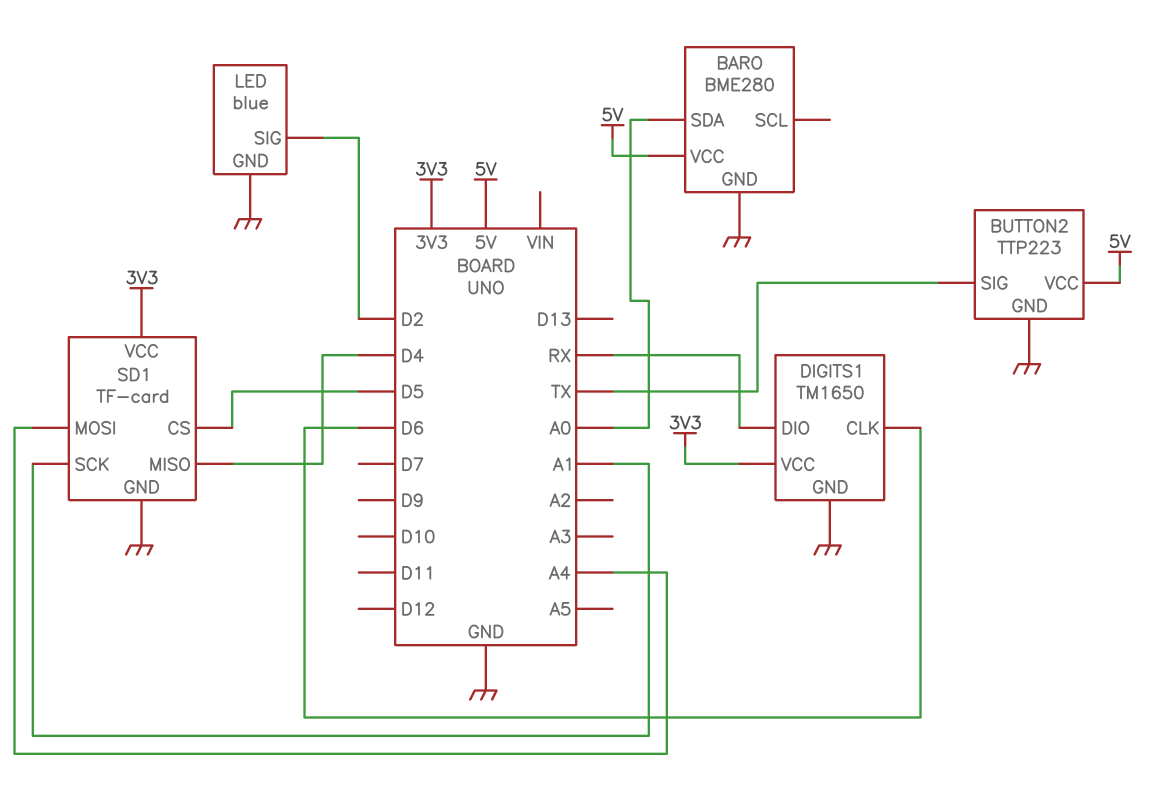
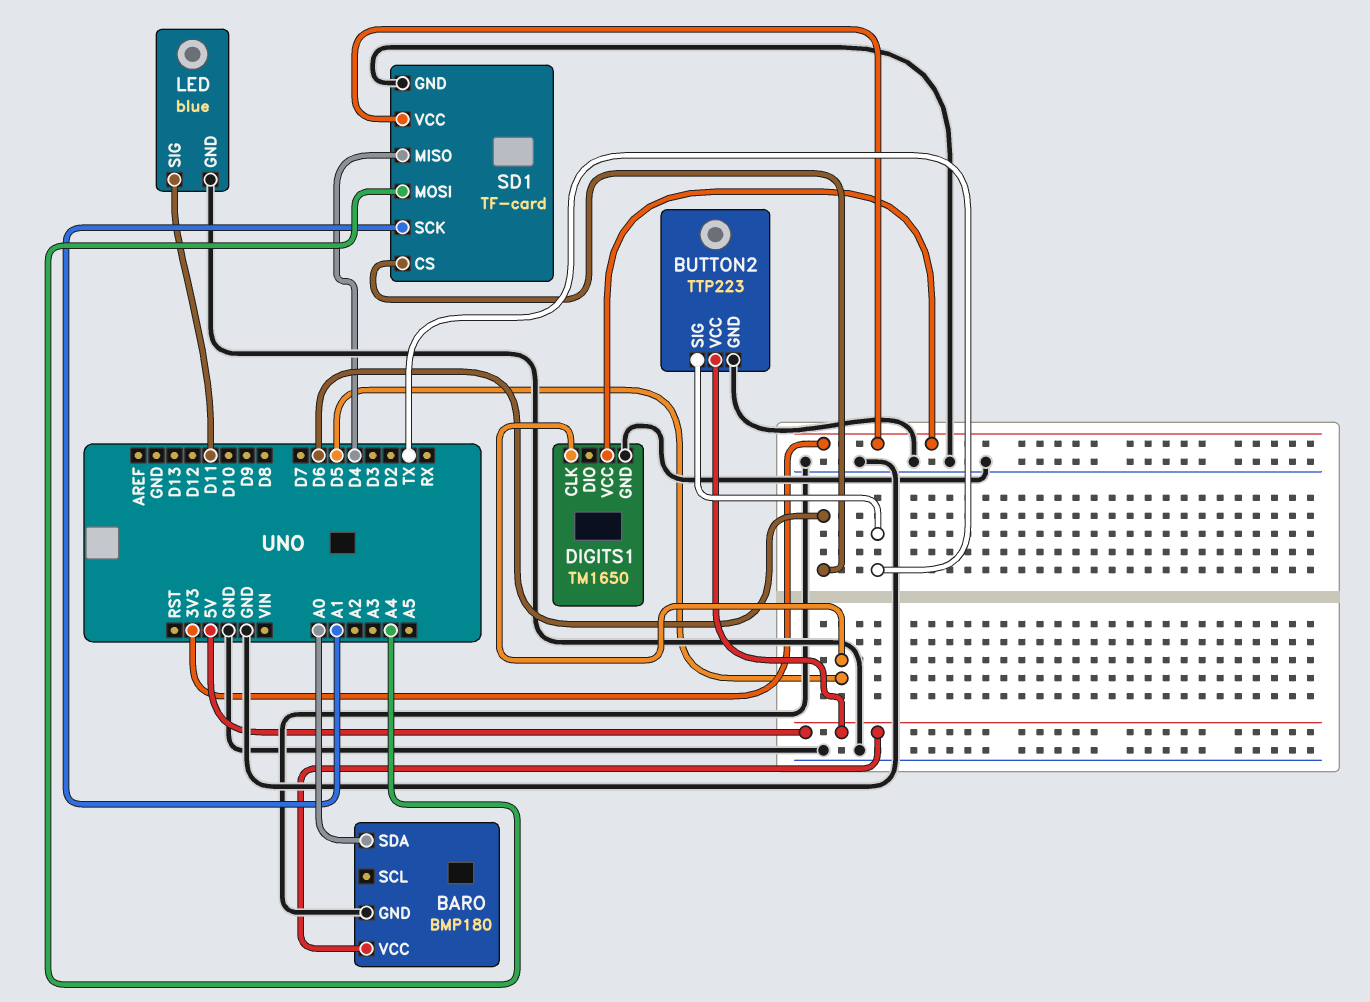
BARO: BME280 -> BMP180
DIGITS1 pin CLK: D6 -> D5
DIGITS1 pin DIO: RX -> none
LED pin SIG: D2 -> D11
SD1 pin CS: D5 -> D6

